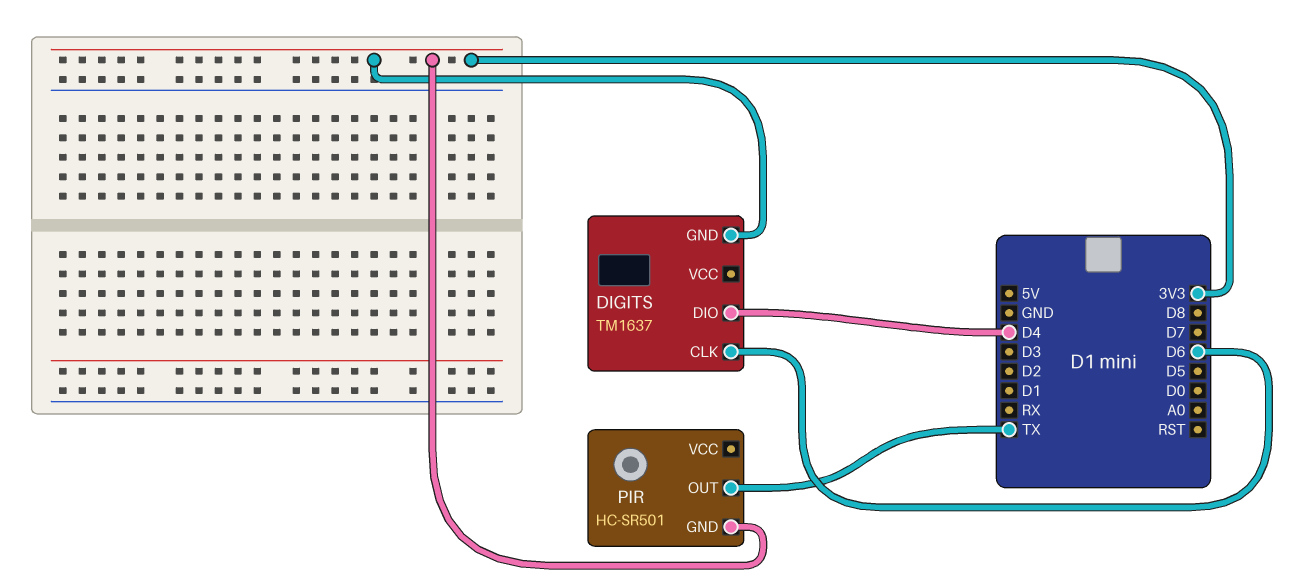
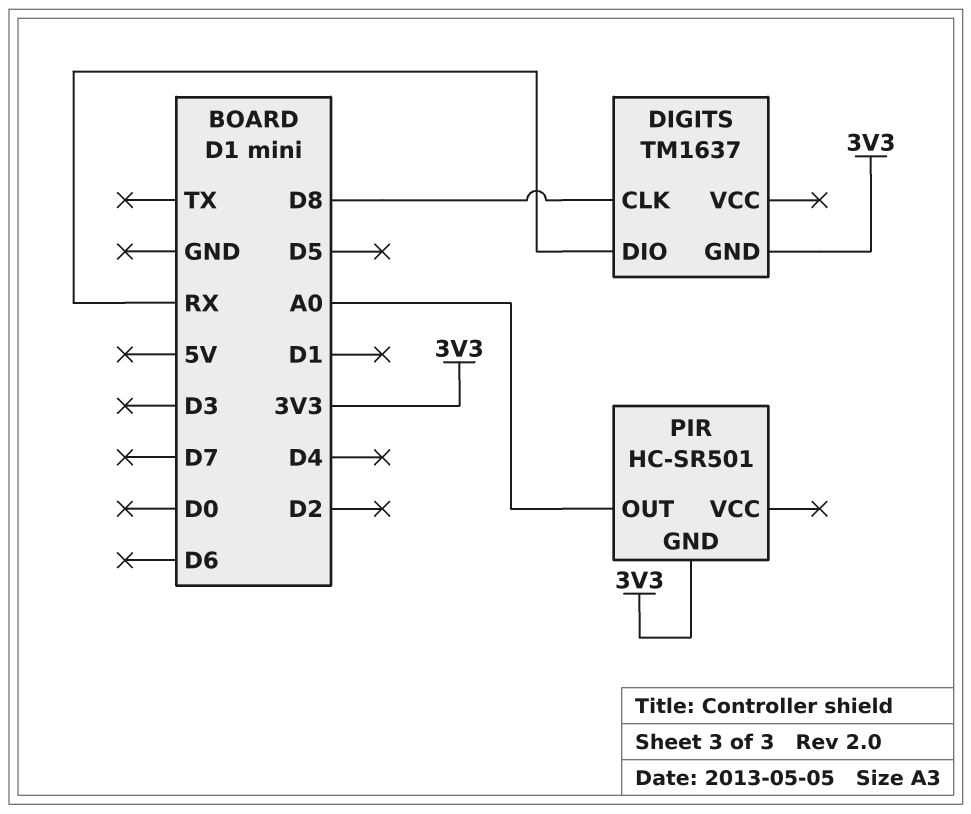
DIGITS pin CLK: D6 -> D8
DIGITS pin DIO: D4 -> RX
PIR pin OUT: TX -> A0

